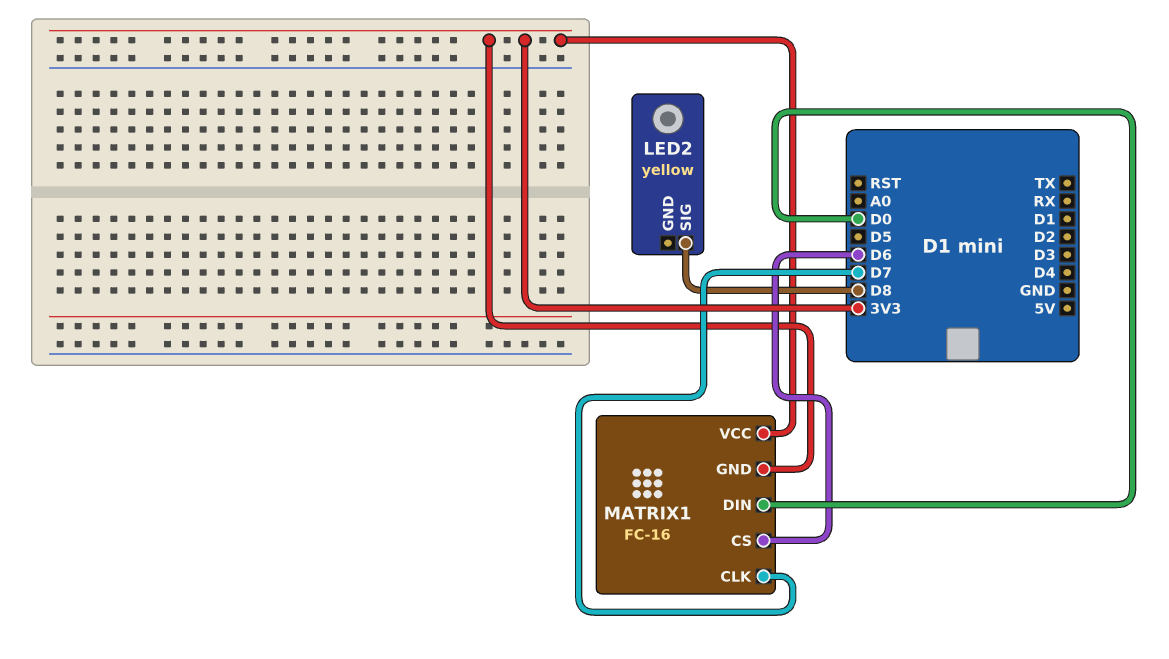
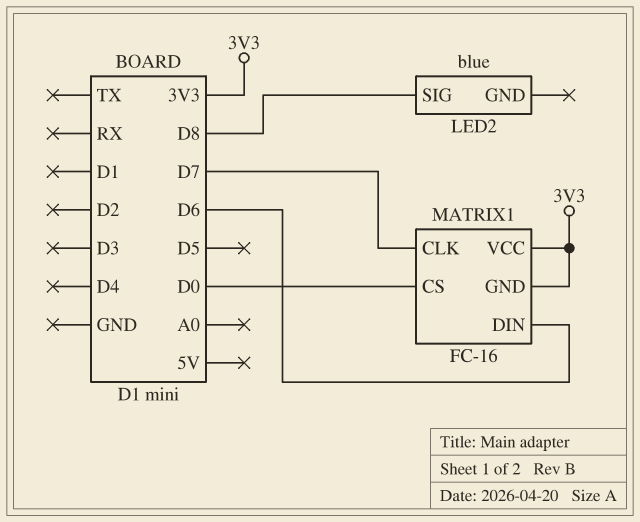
LED2: yellow -> blue
MATRIX1 pin CS: D6 -> D0
MATRIX1 pin DIN: D0 -> D6

